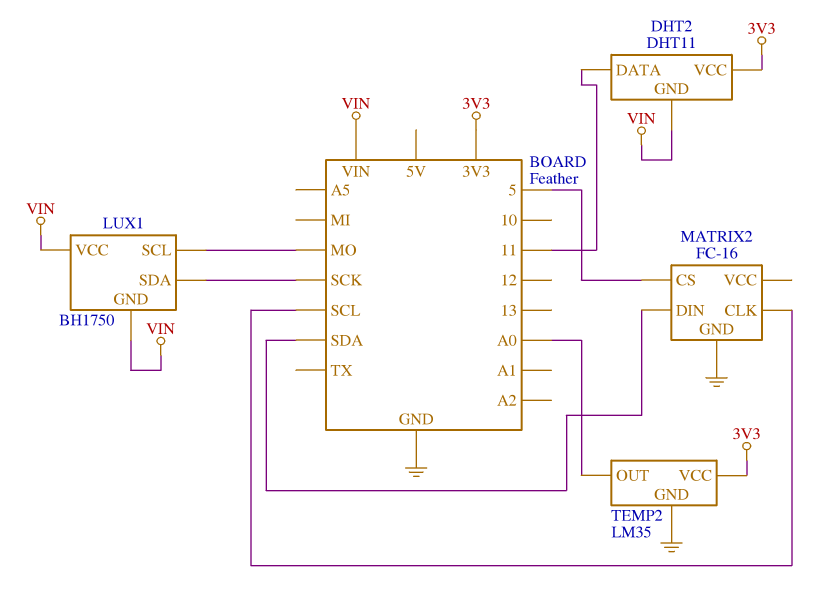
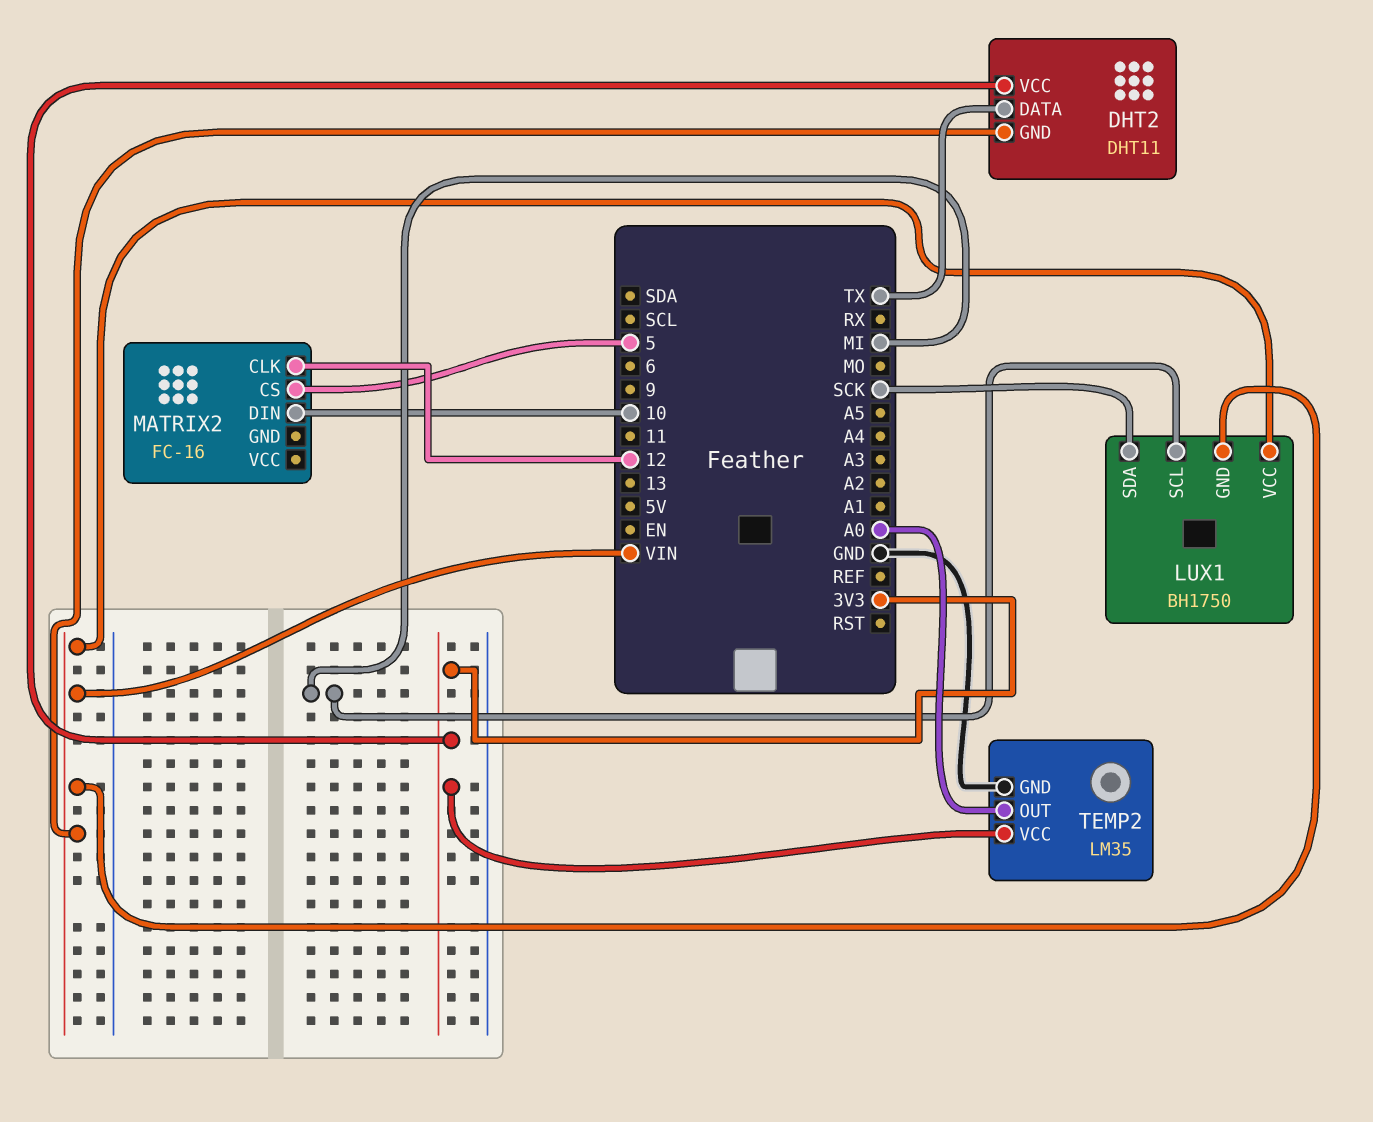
DHT2 pin DATA: 11 -> TX
LUX1 pin SCL: MO -> MI
MATRIX2 pin CLK: SCL -> 12
MATRIX2 pin DIN: SDA -> 10
MATRIX2 pin GND: GND -> none

